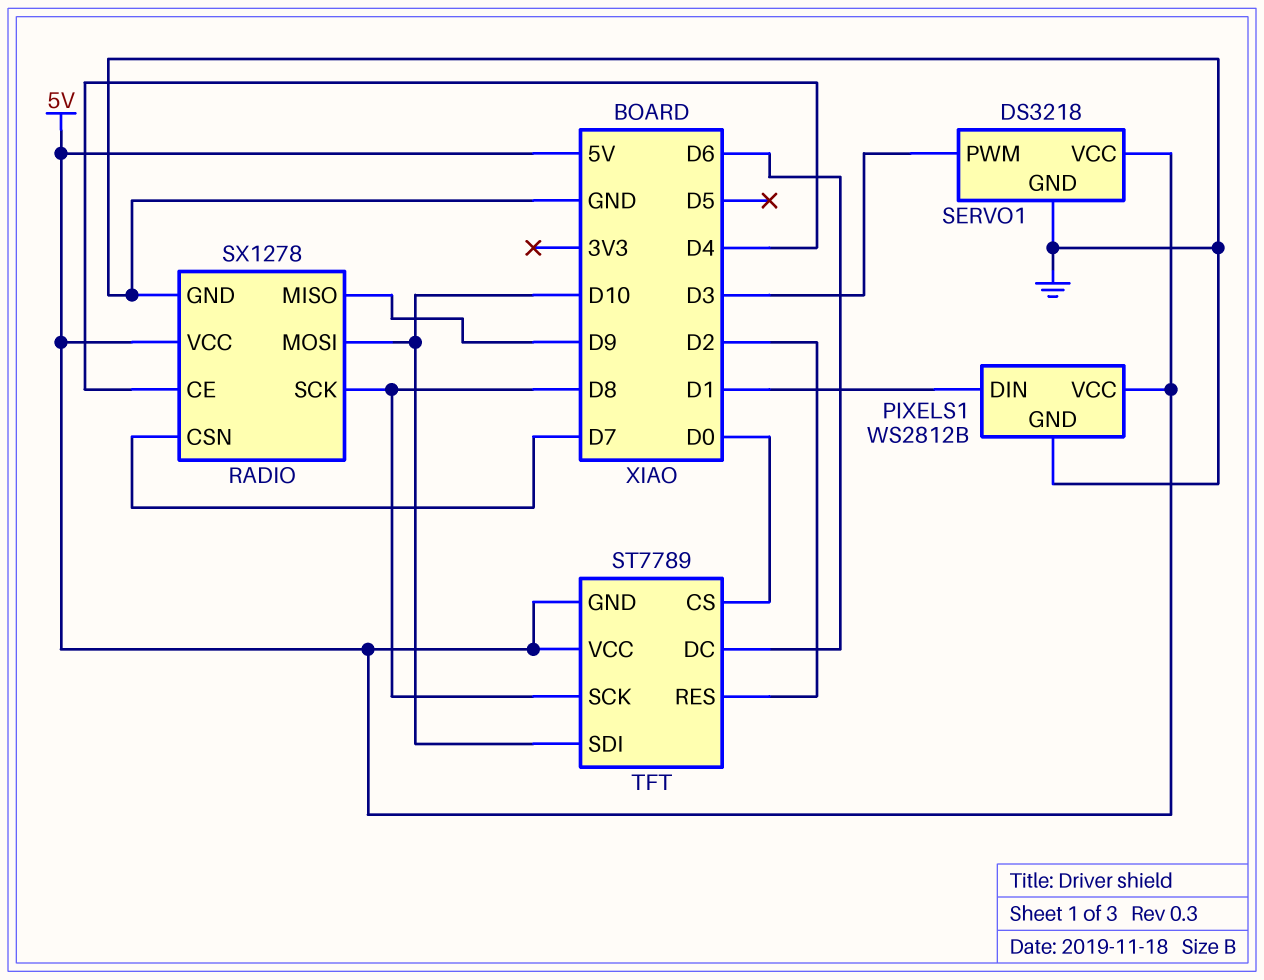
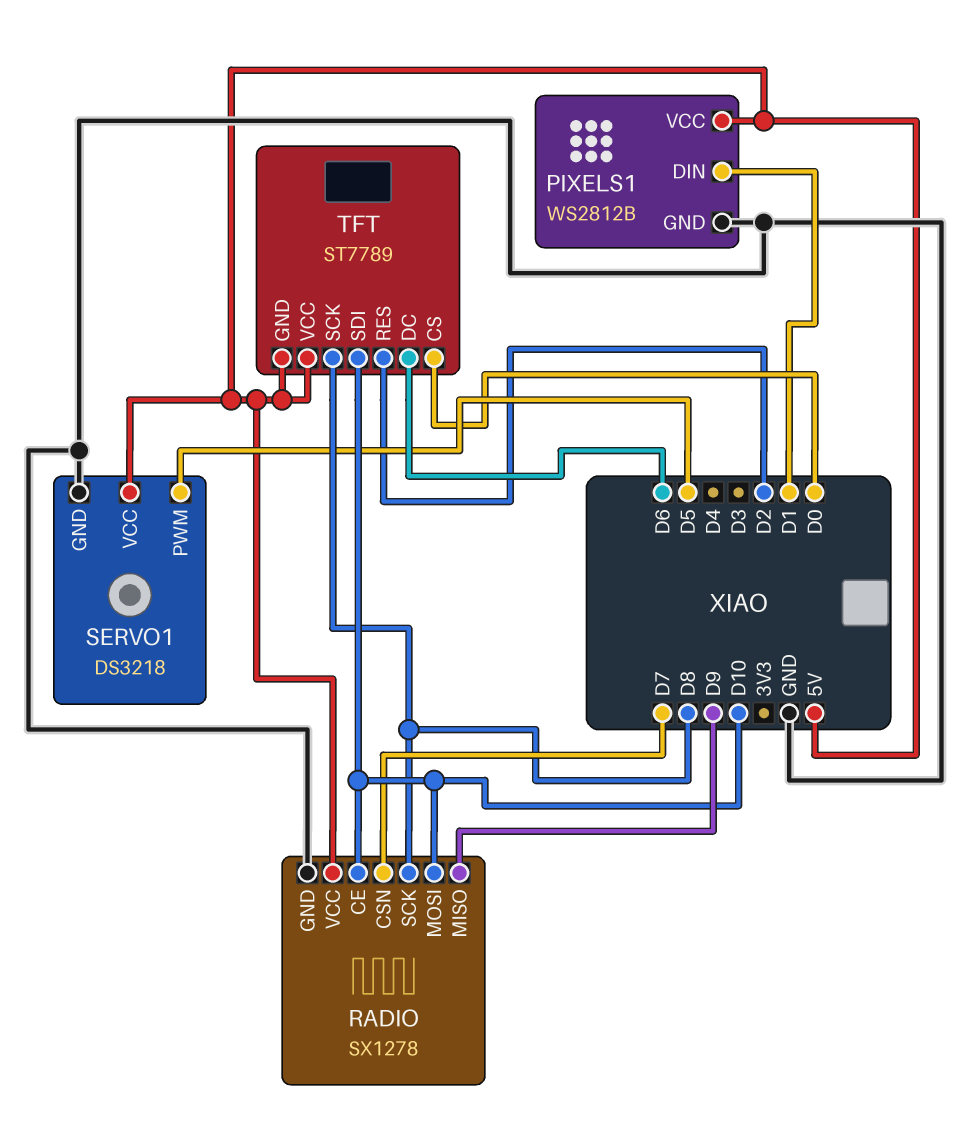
RADIO pin CE: D4 -> D10
SERVO1 pin PWM: D3 -> D5

